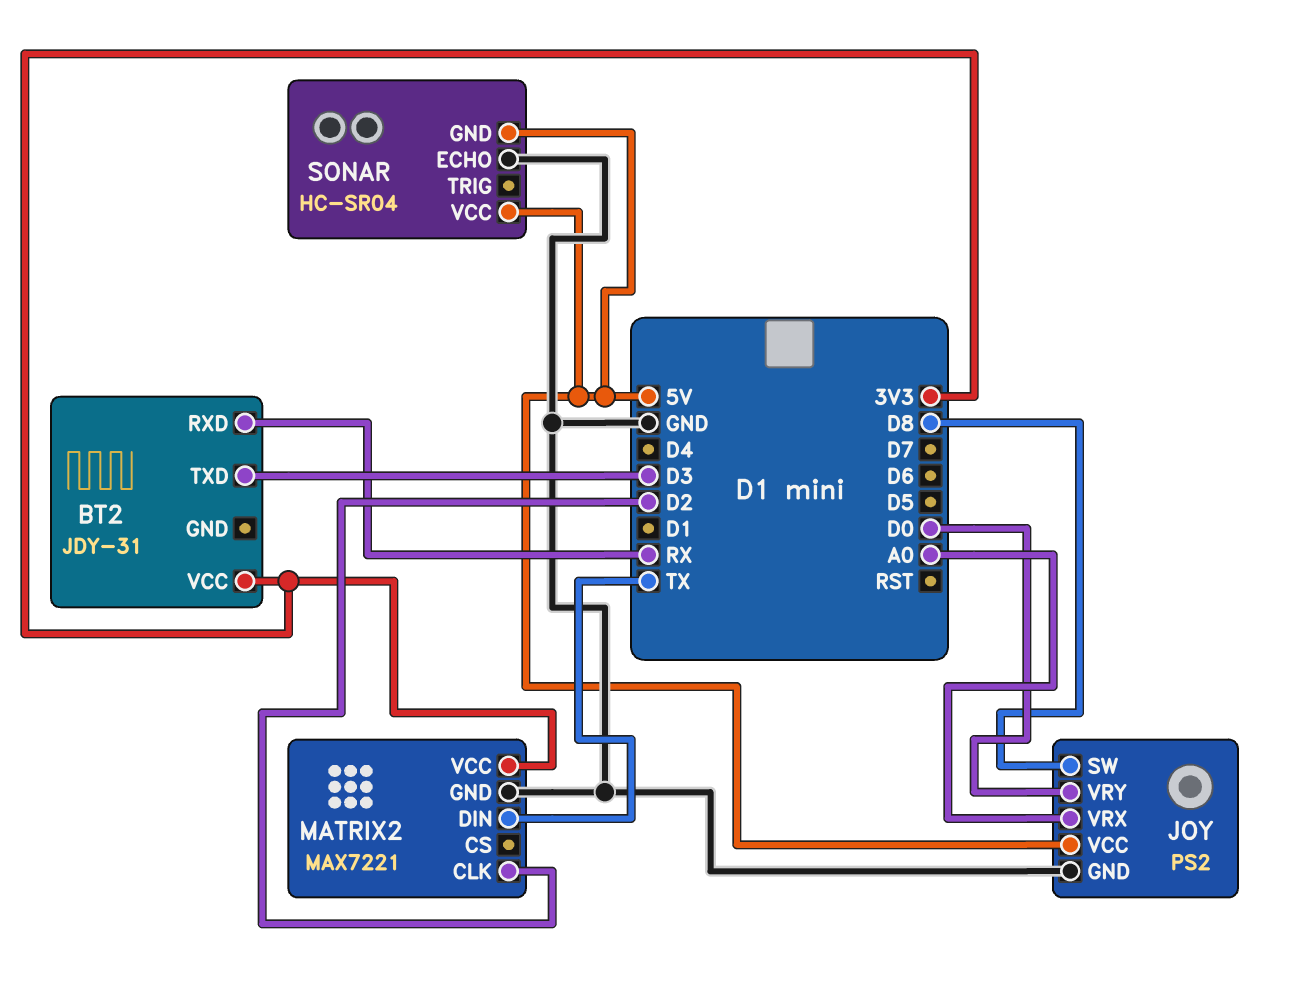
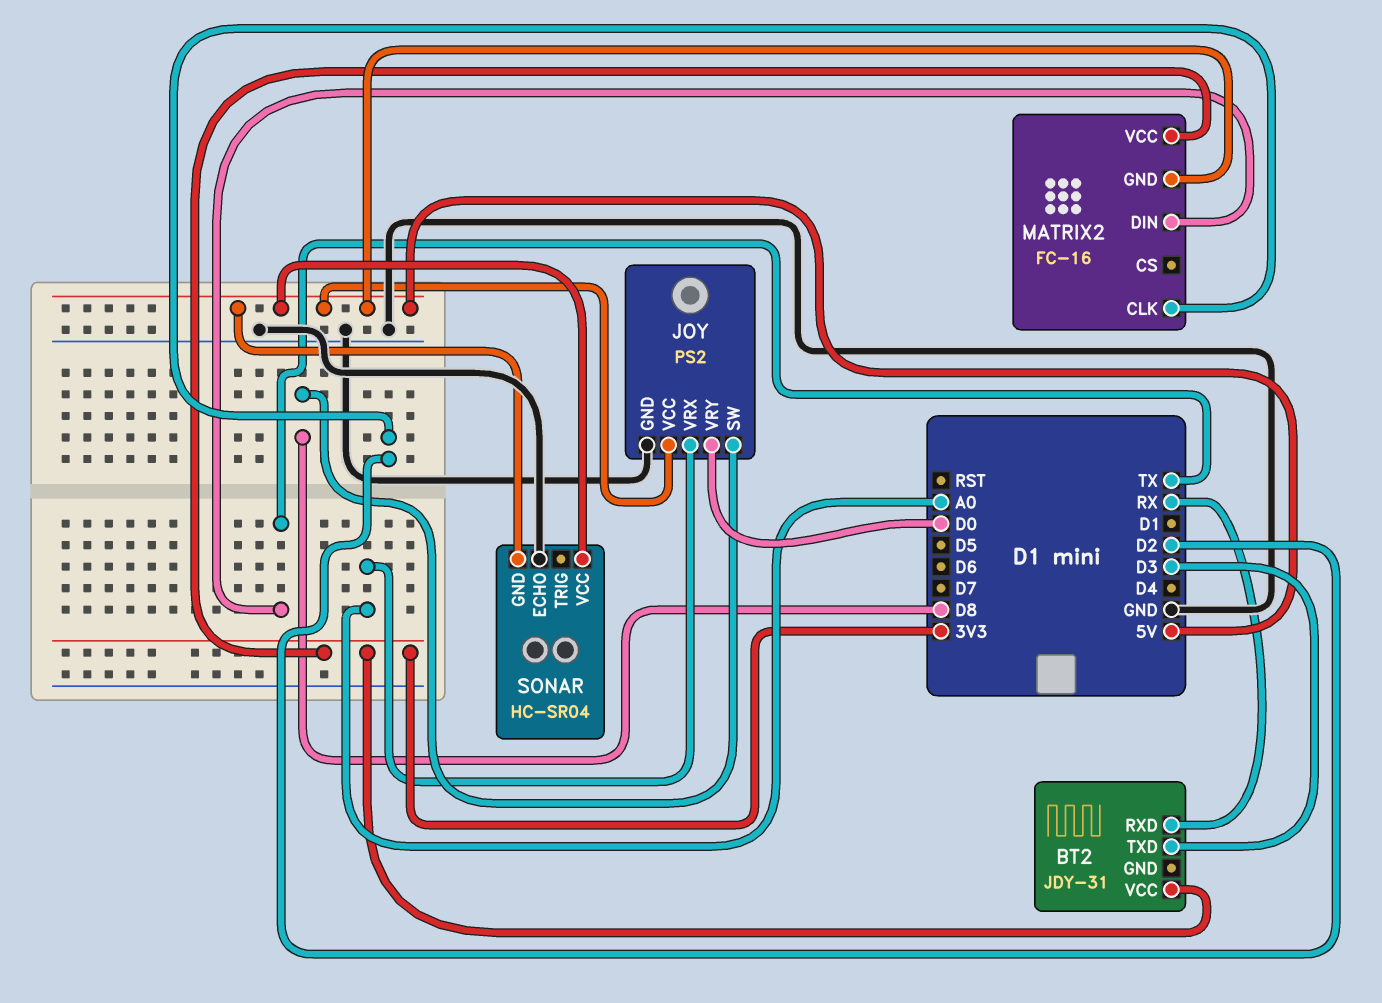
MATRIX2: MAX7221 -> FC-16
MATRIX2 pin GND: GND -> 5V

